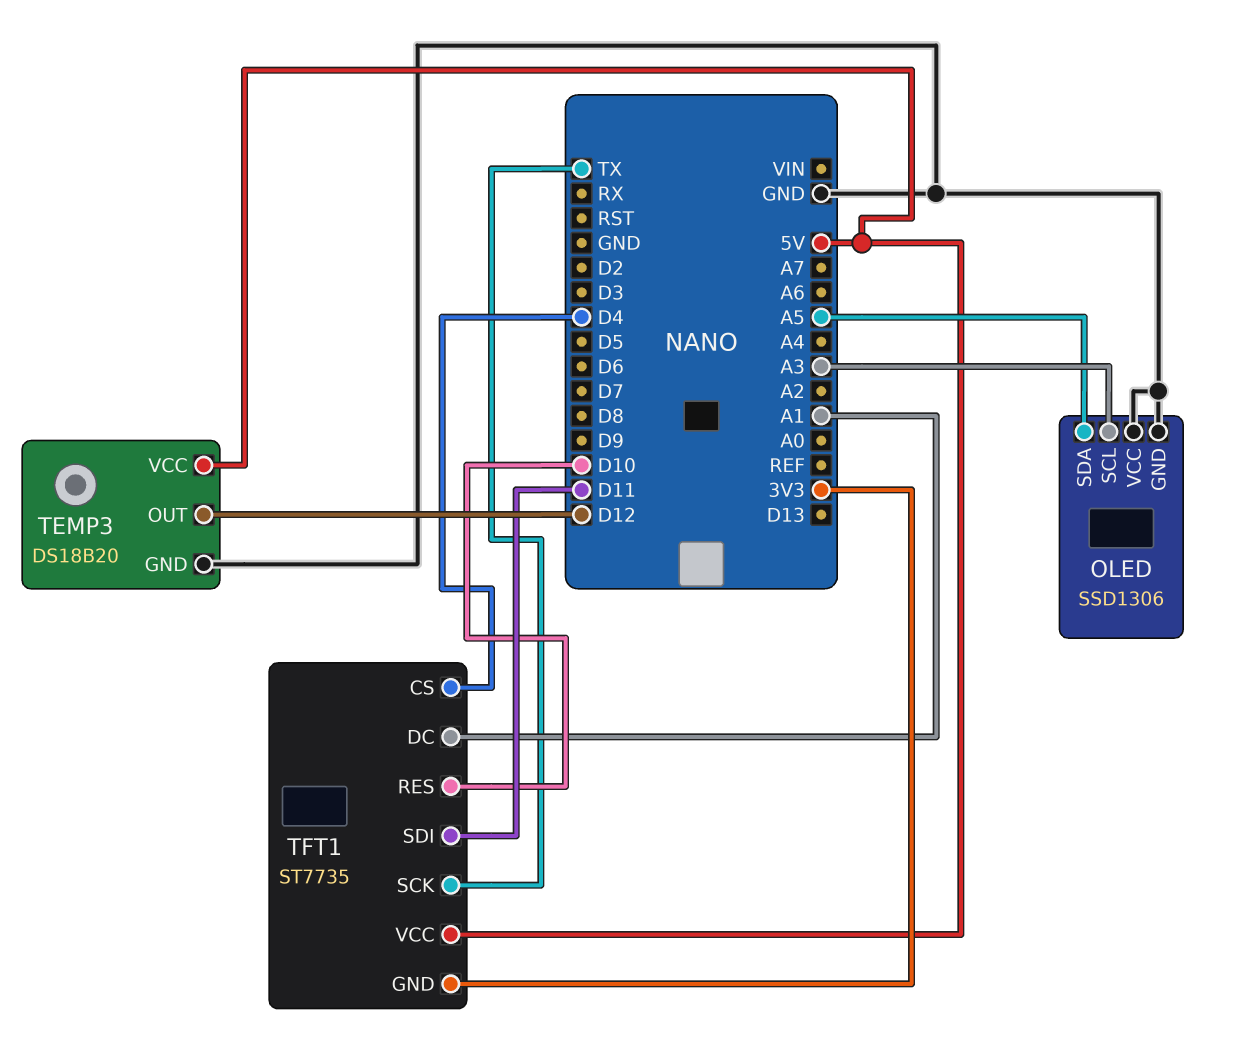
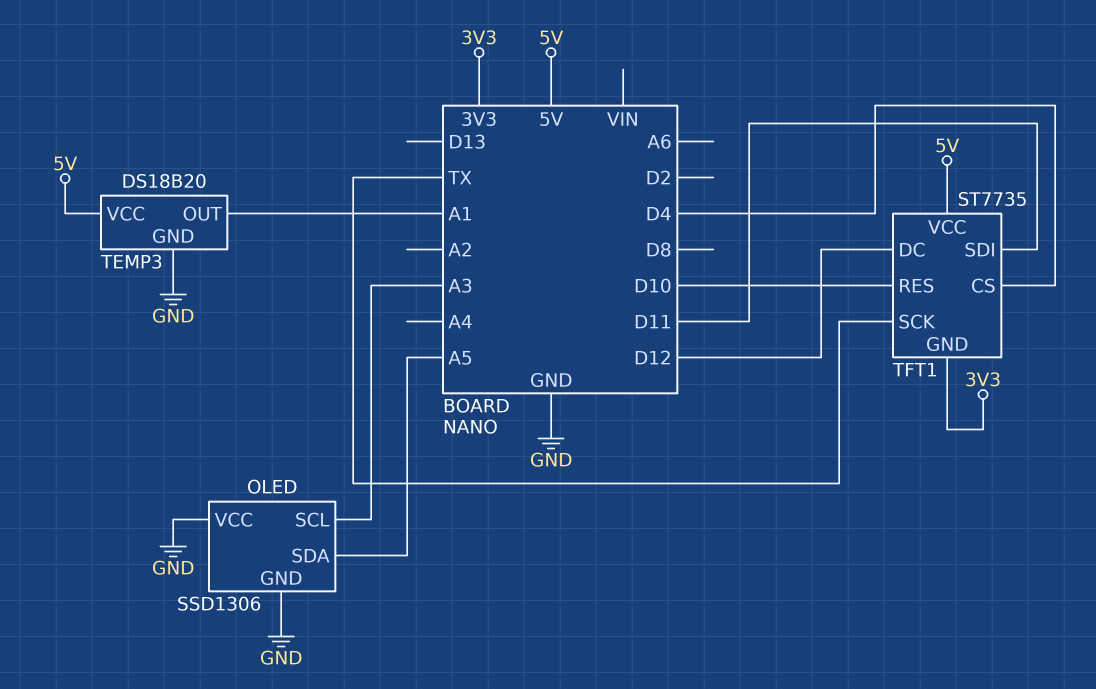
TEMP3 pin OUT: D12 -> A1
TFT1 pin DC: A1 -> D12

